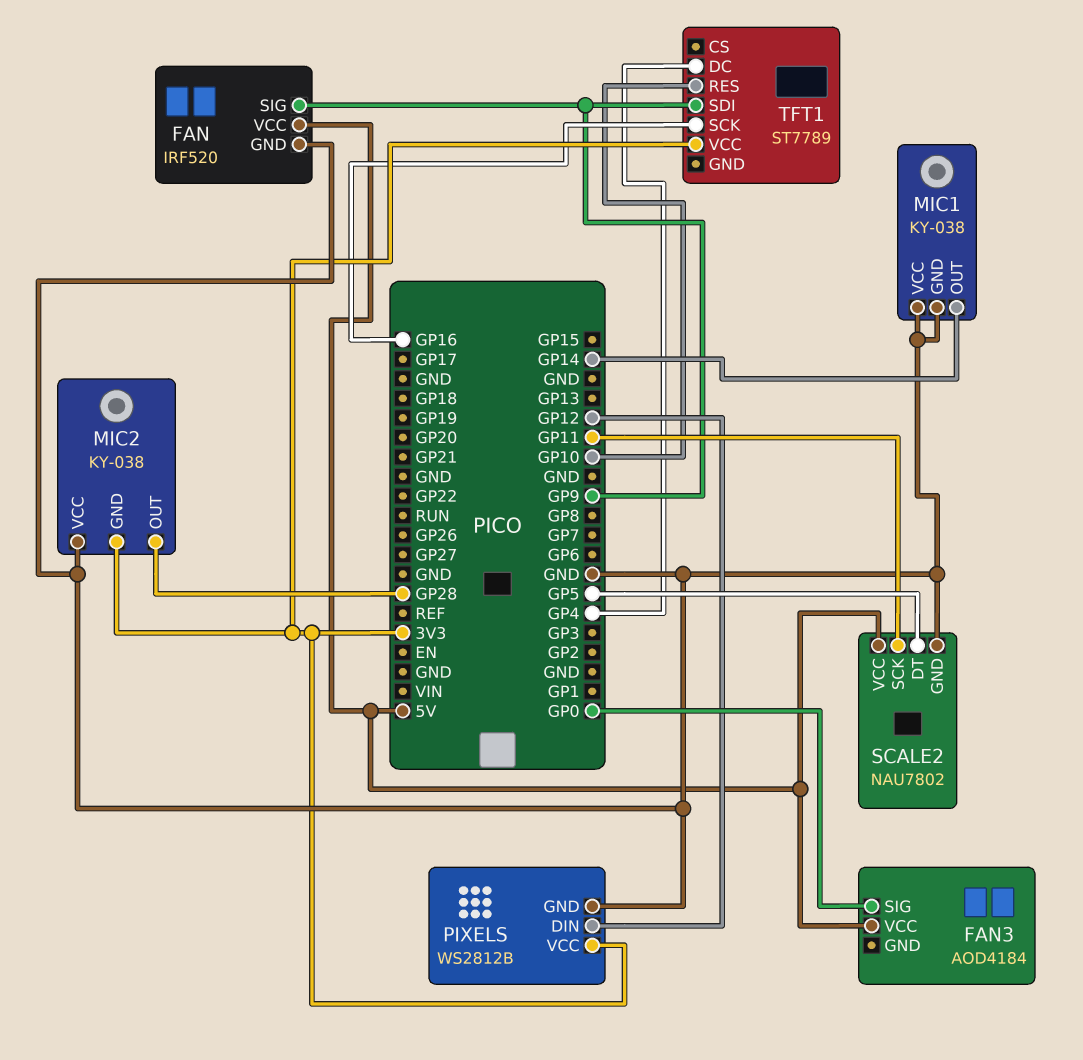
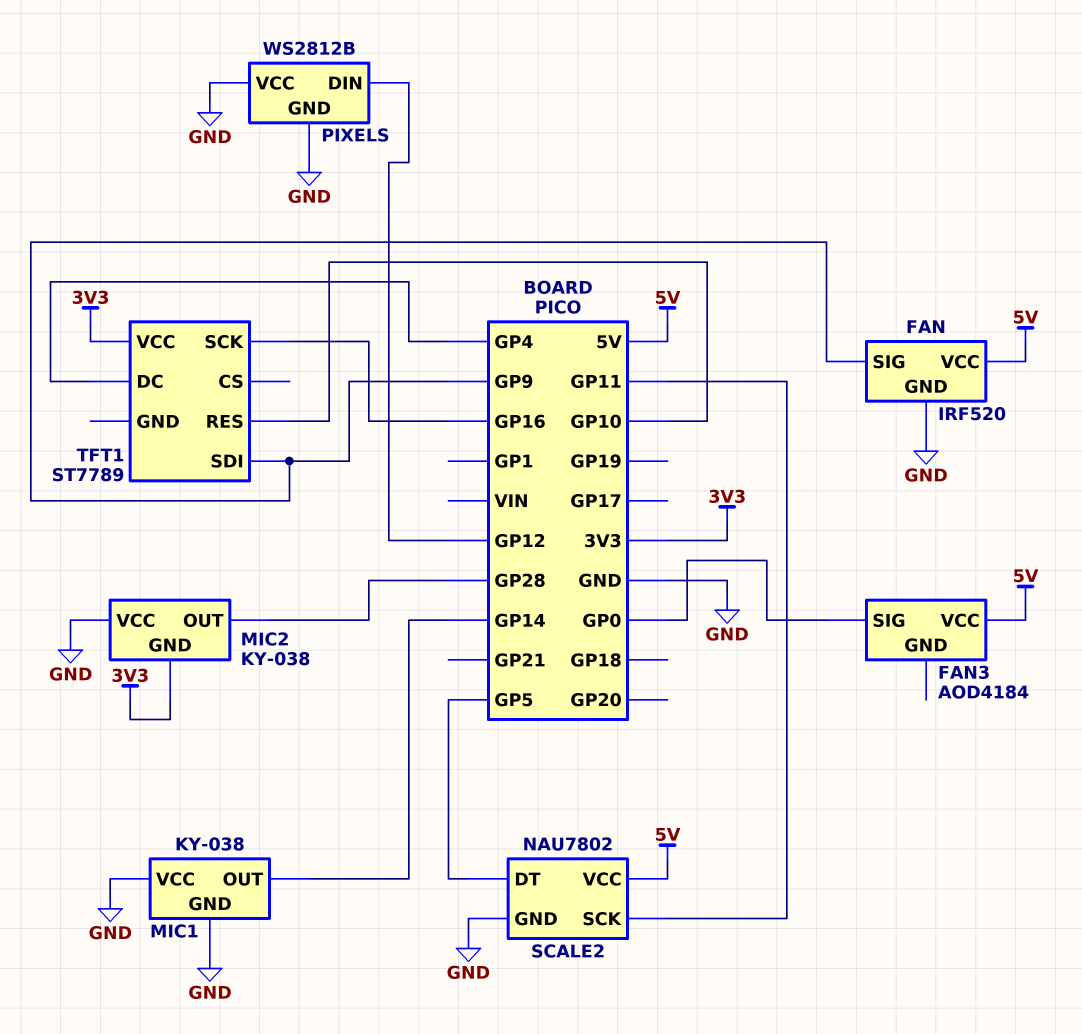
PIXELS pin VCC: 3V3 -> GND

